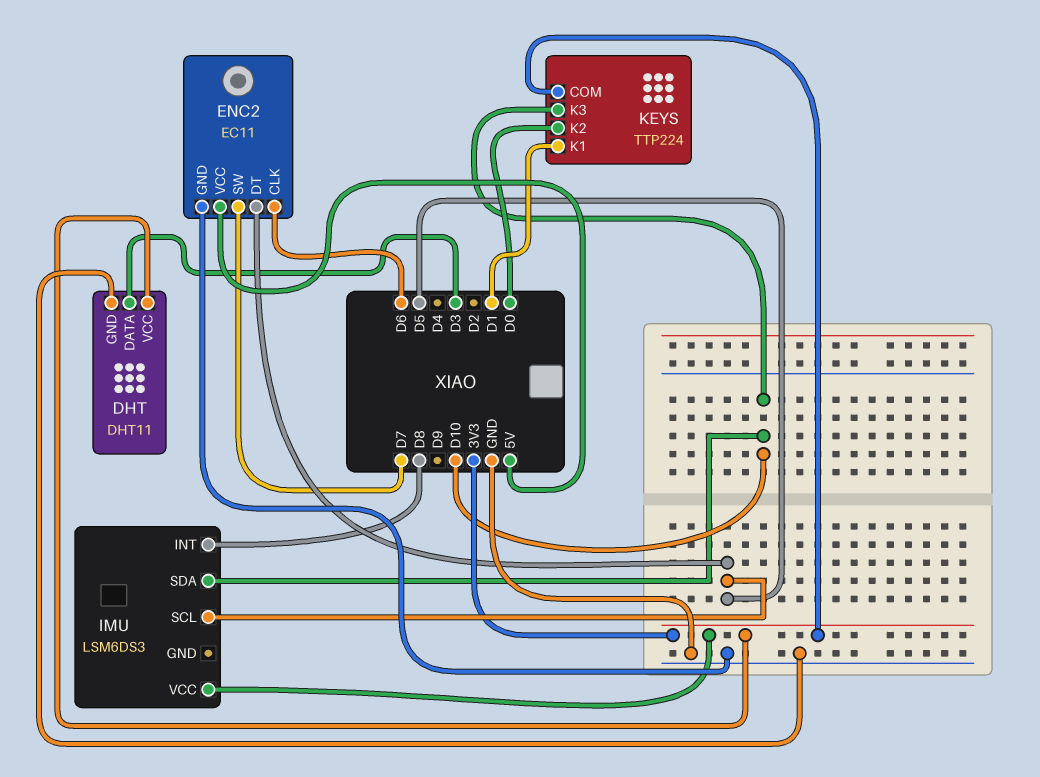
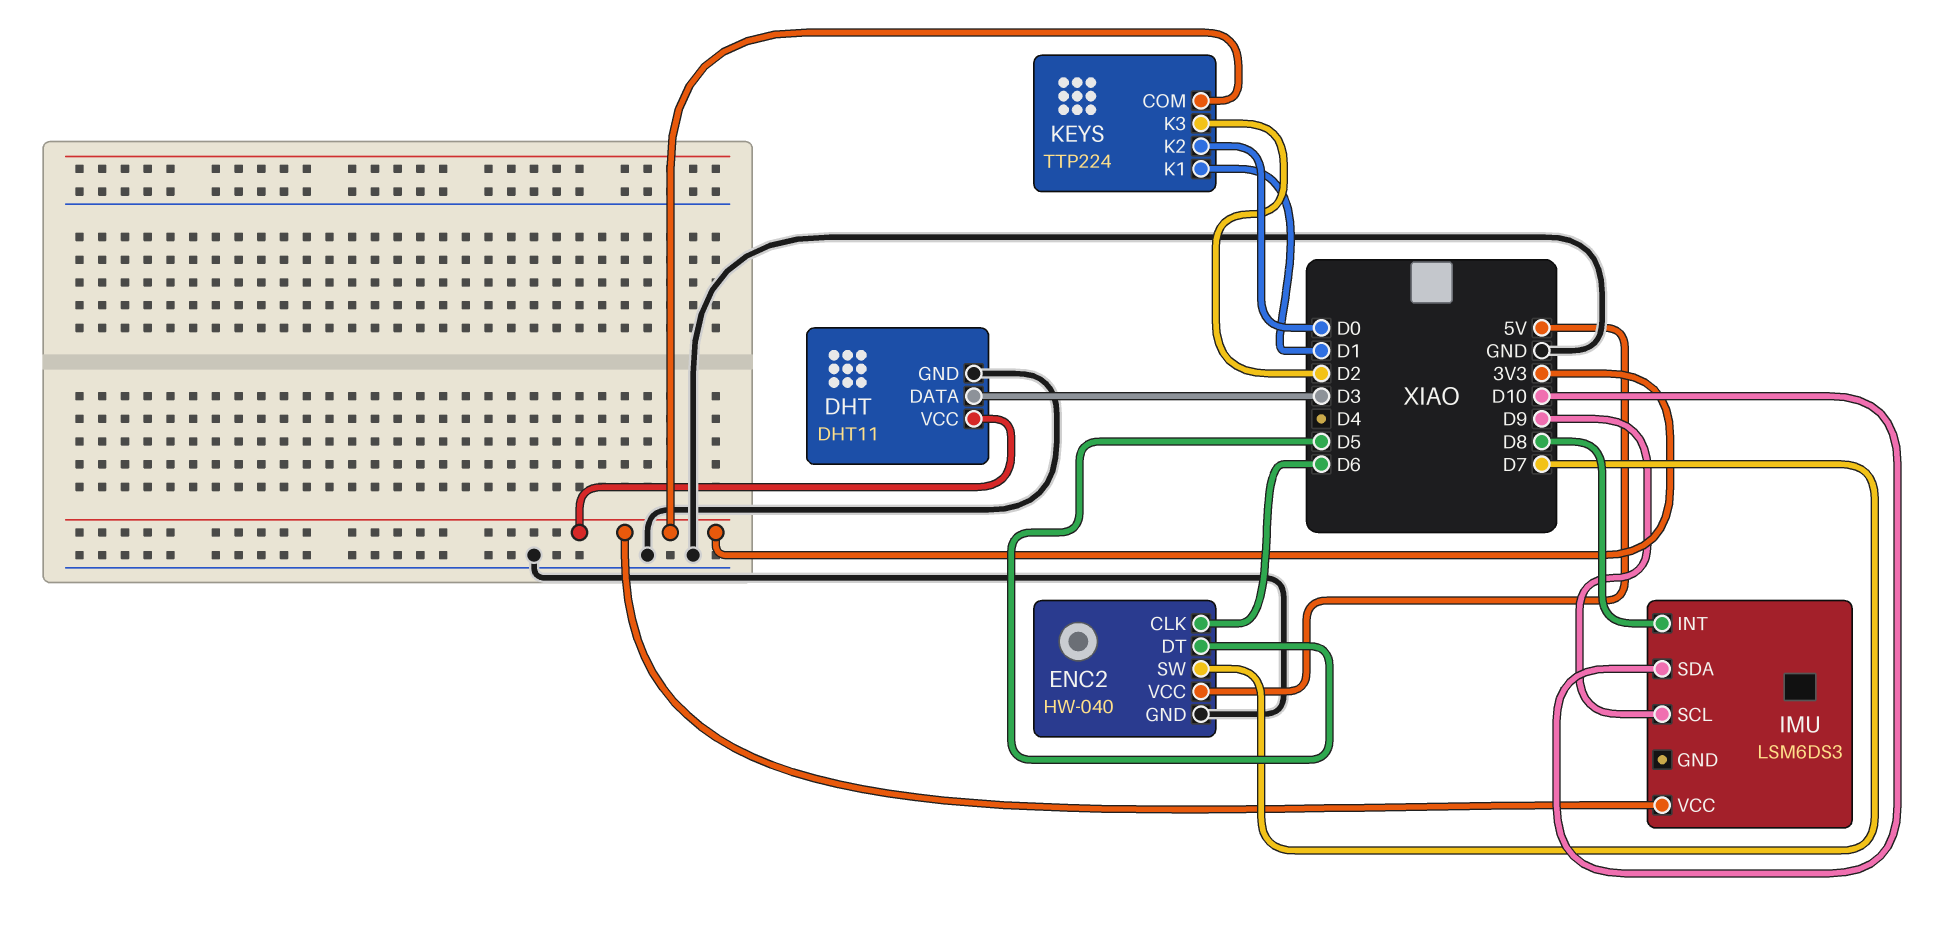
ENC2: EC11 -> HW-040
IMU pin SCL: D5 -> D9
KEYS pin K3: D10 -> D2

